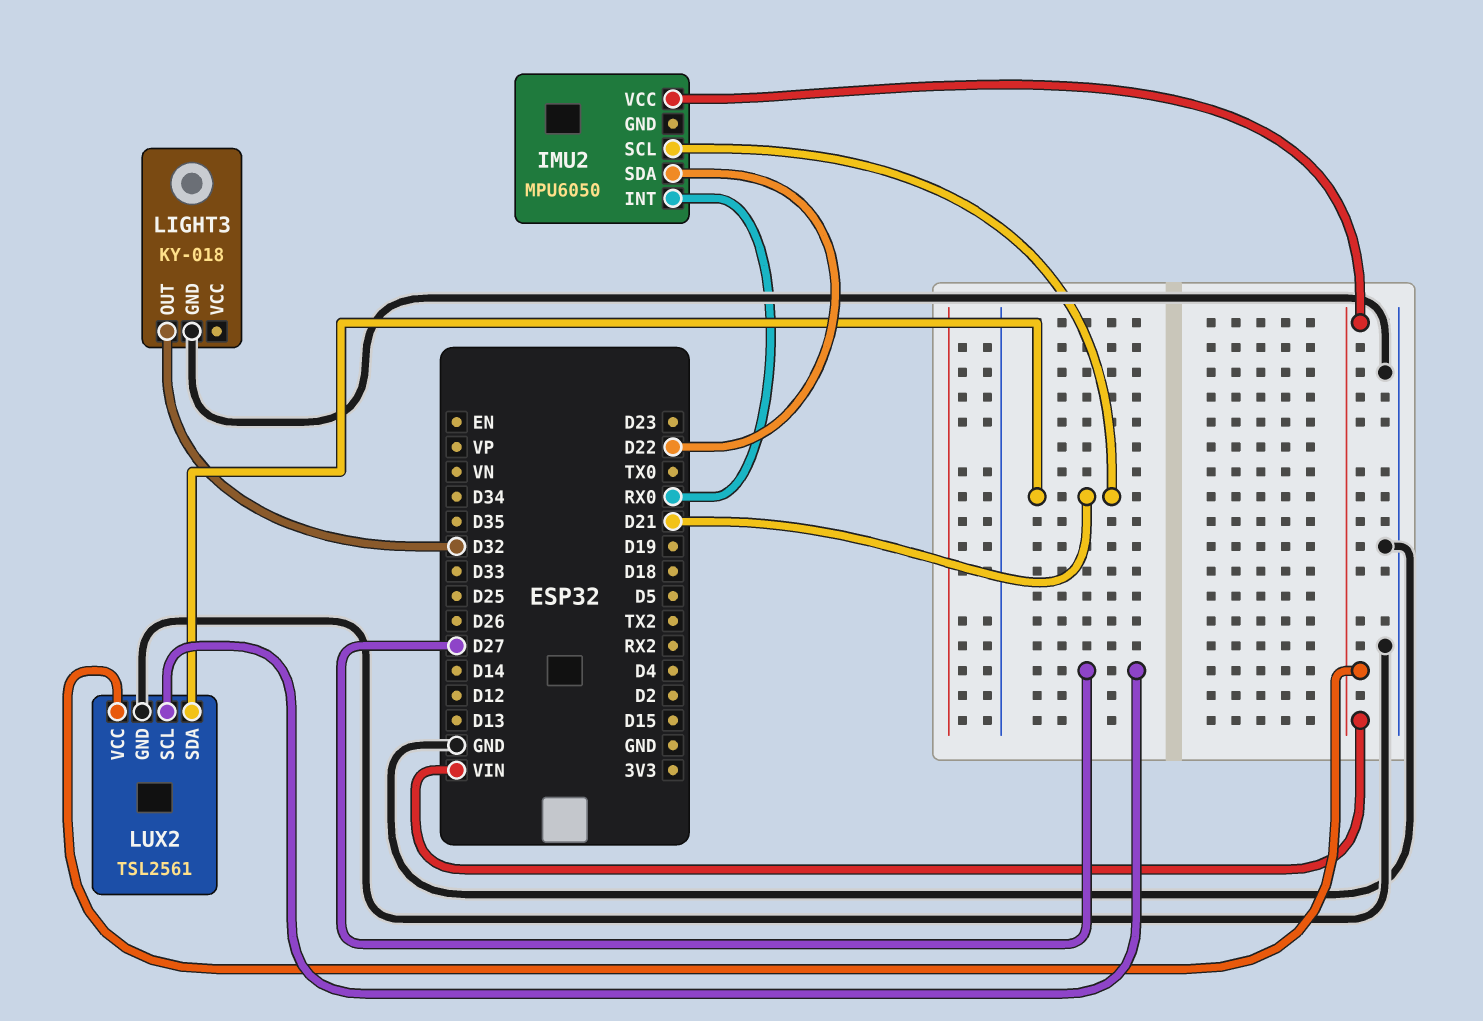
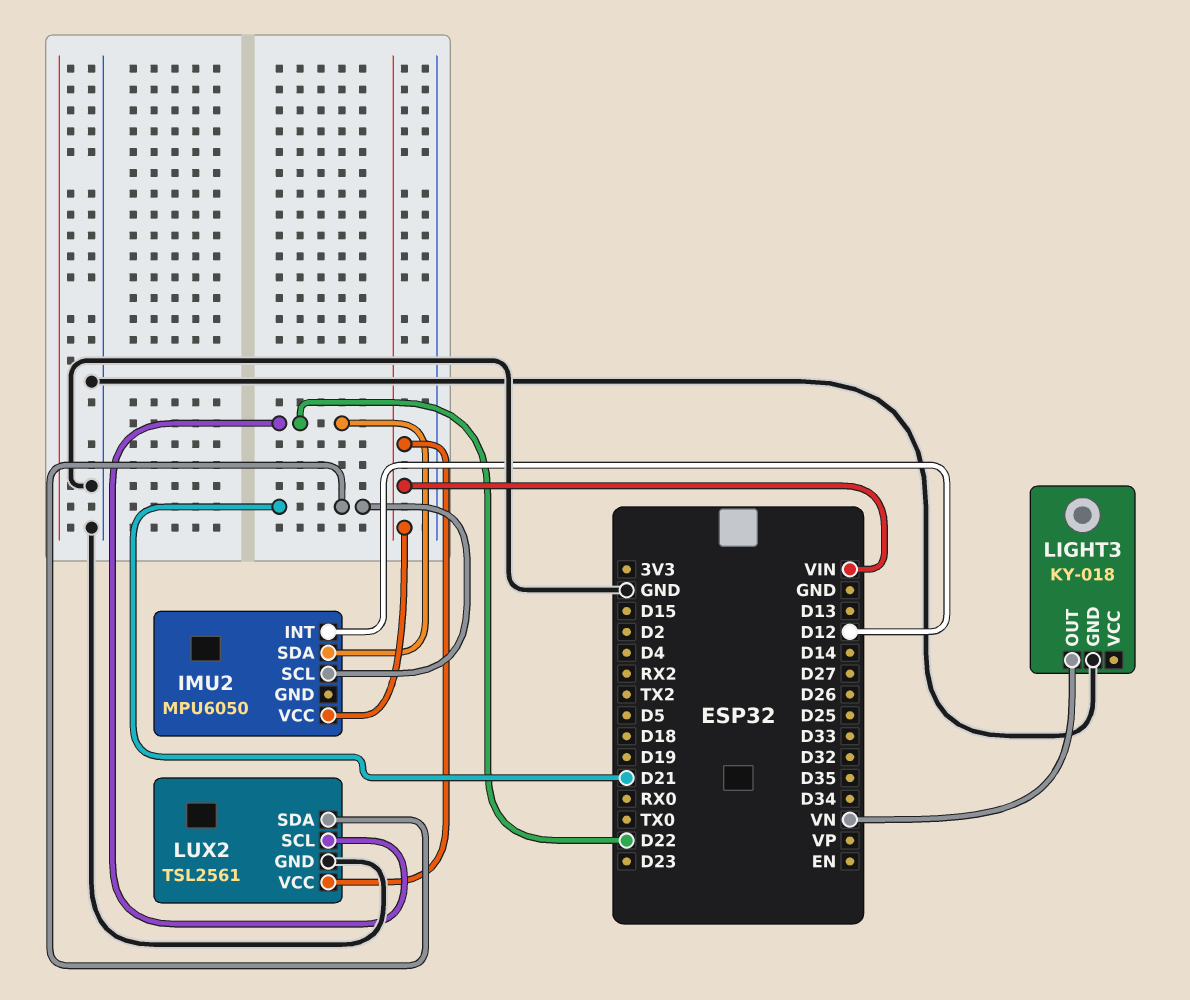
IMU2 pin INT: RX0 -> D12
LIGHT3 pin OUT: D32 -> VN
LUX2 pin SCL: D27 -> D22

